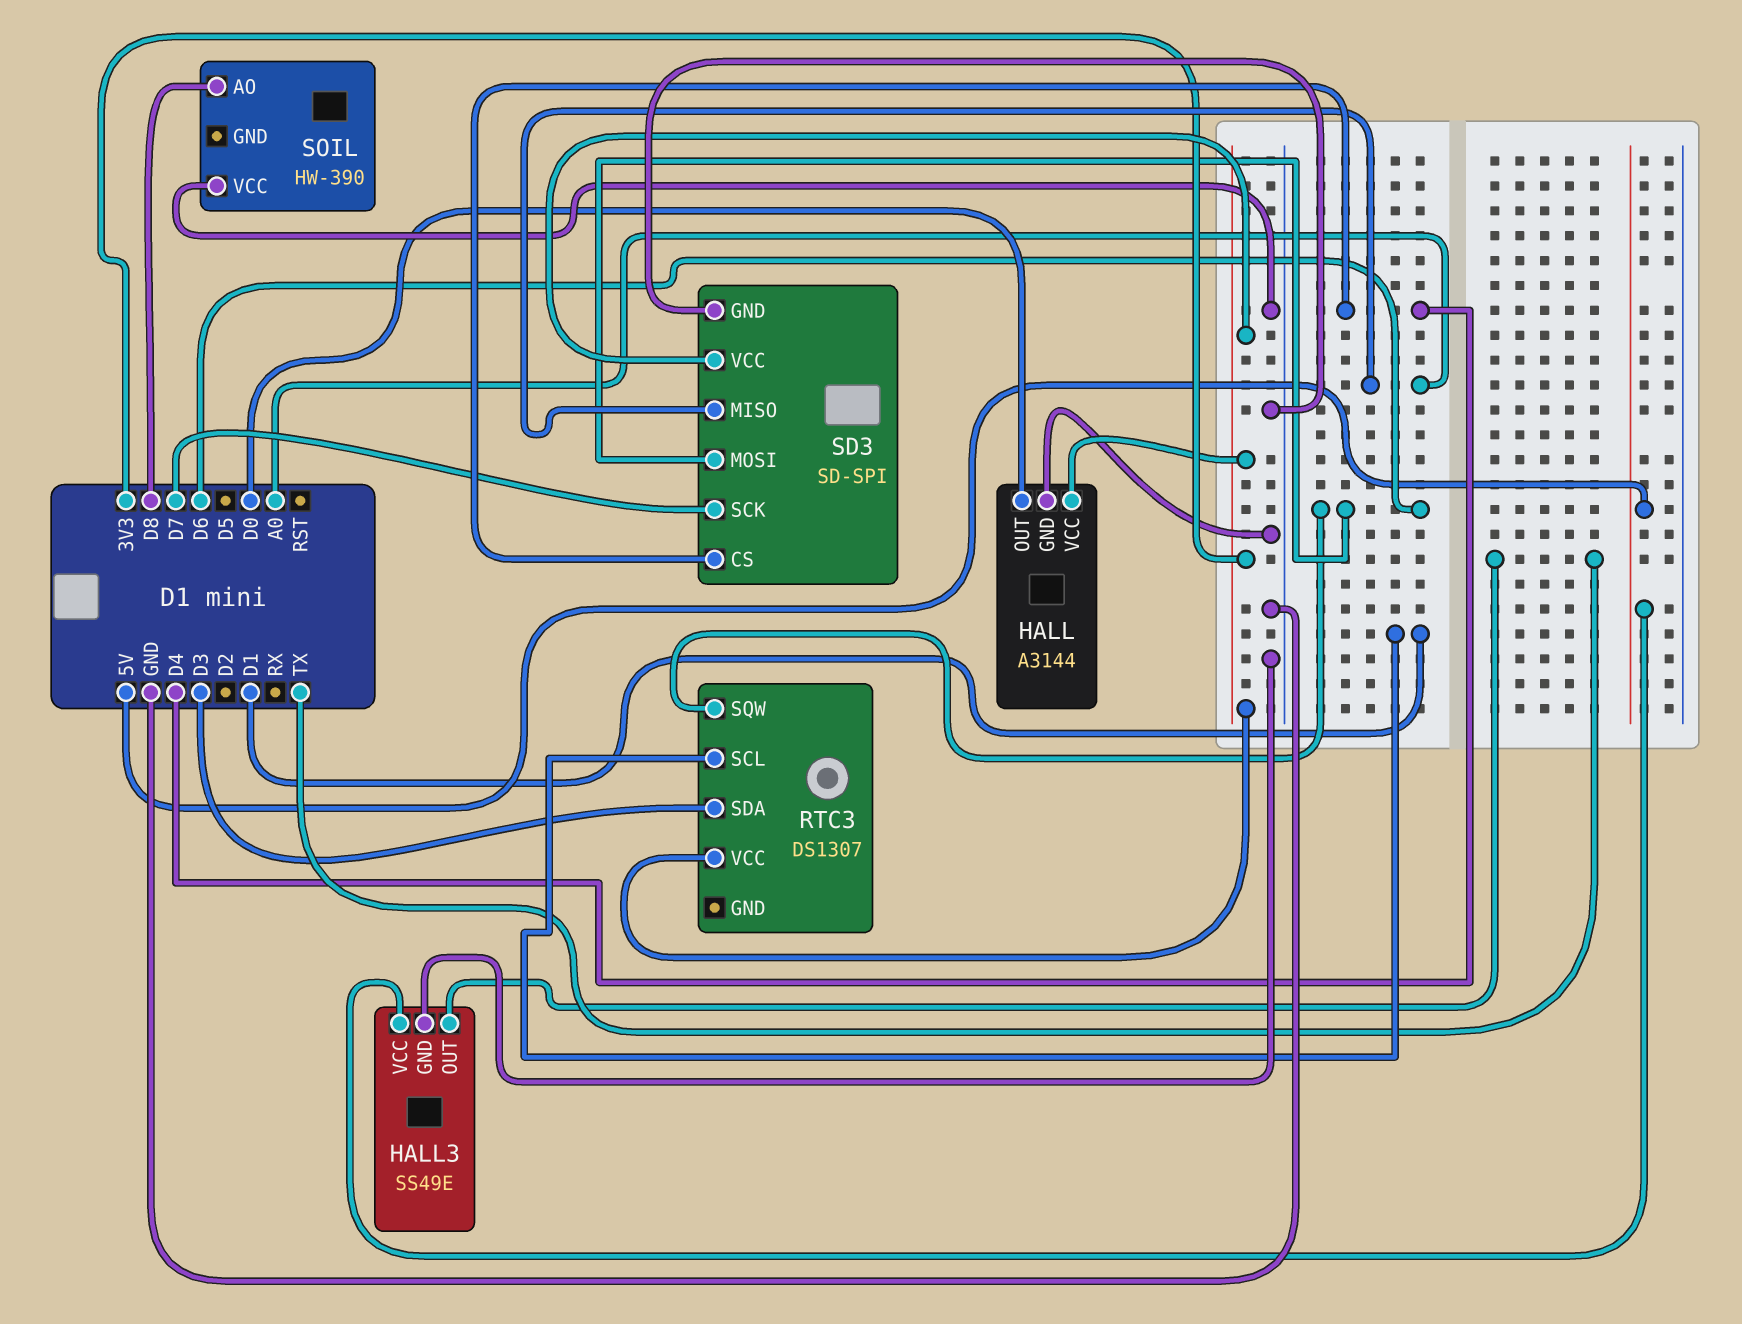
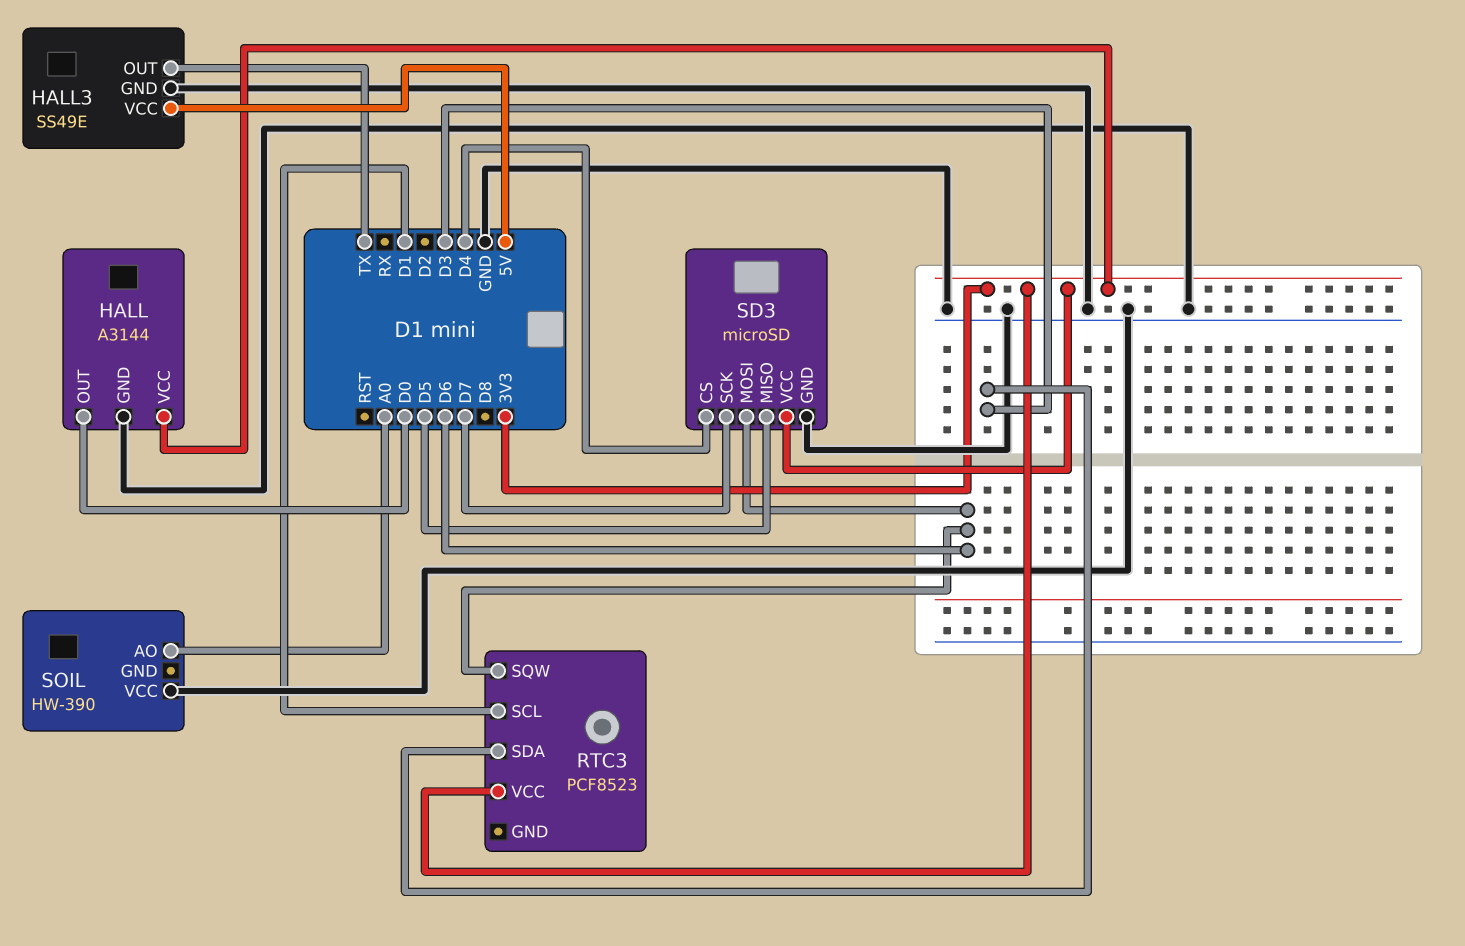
RTC3: DS1307 -> PCF8523
SD3: SD-SPI -> microSD
SD3 pin MISO: A0 -> D5
SOIL pin AO: D8 -> A0

